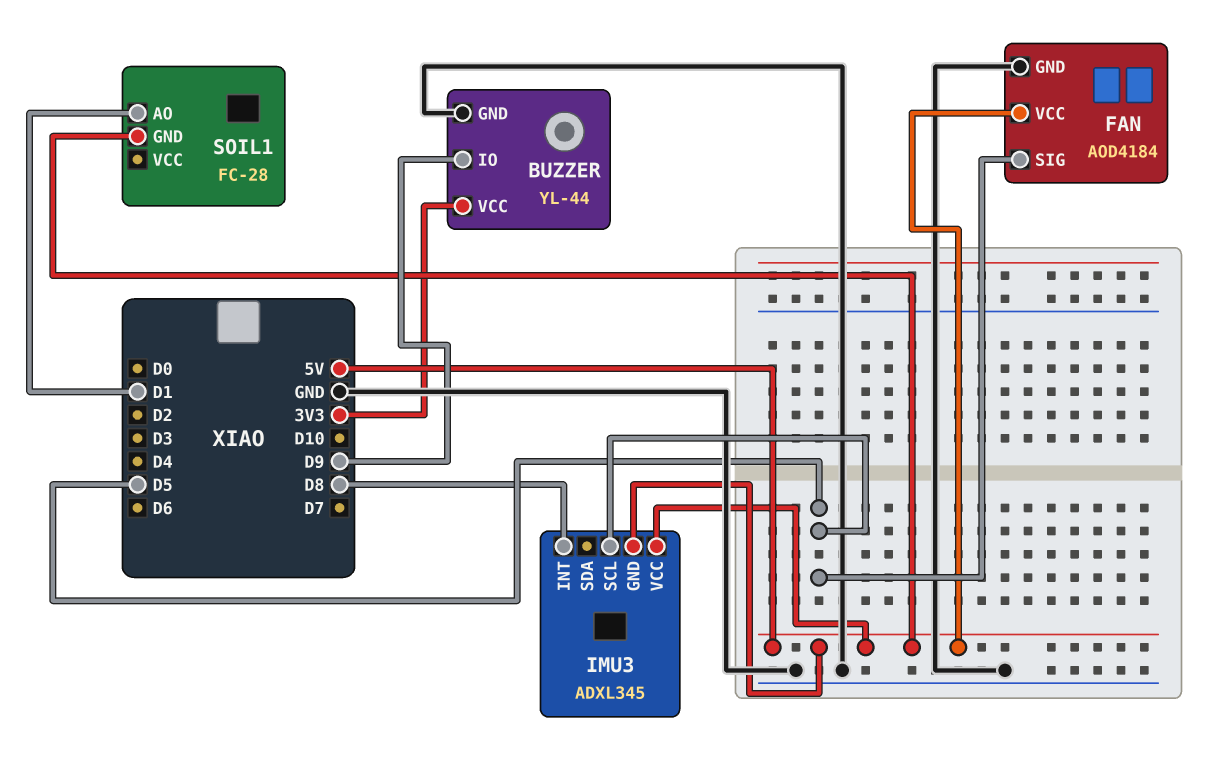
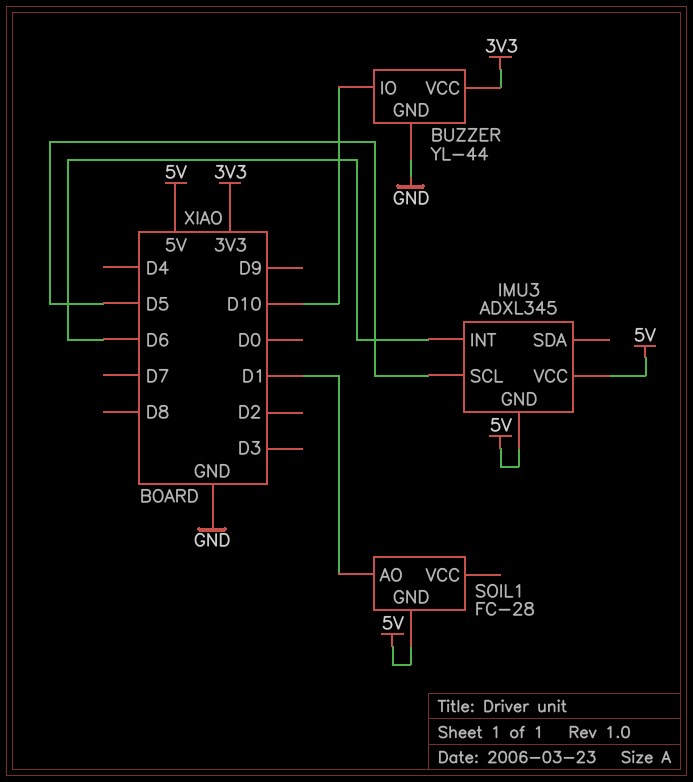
BUZZER pin IO: D9 -> D10
FAN: AOD4184 -> none
FAN pin GND: GND -> none
FAN pin SIG: D5 -> none
FAN pin VCC: 5V -> none
IMU3 pin INT: D8 -> D6

